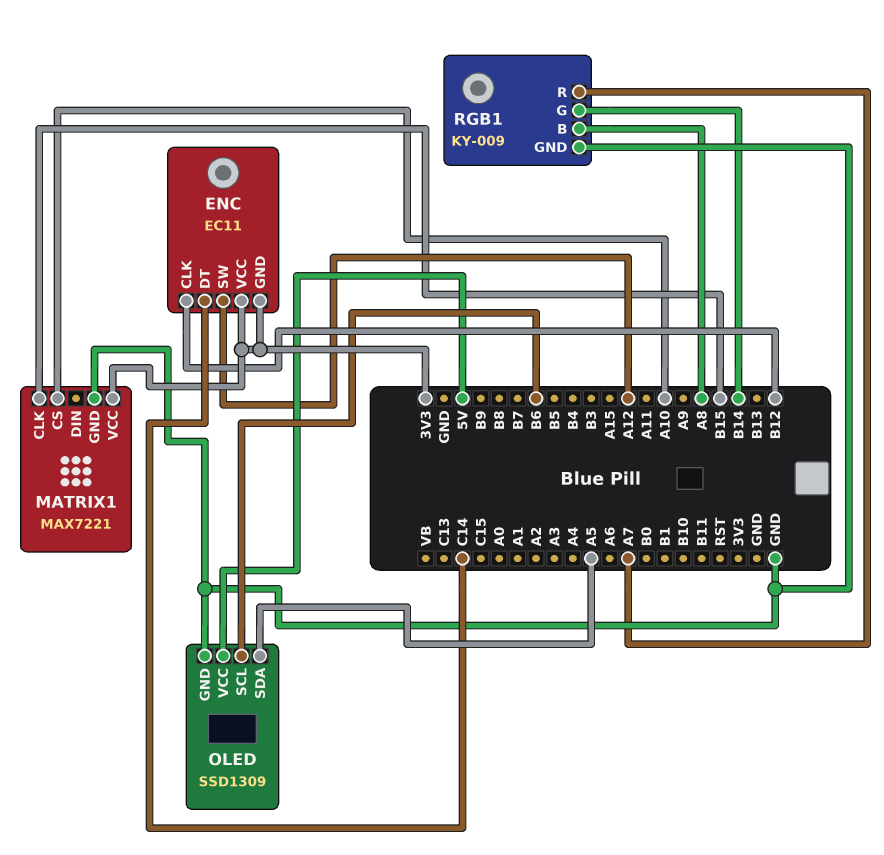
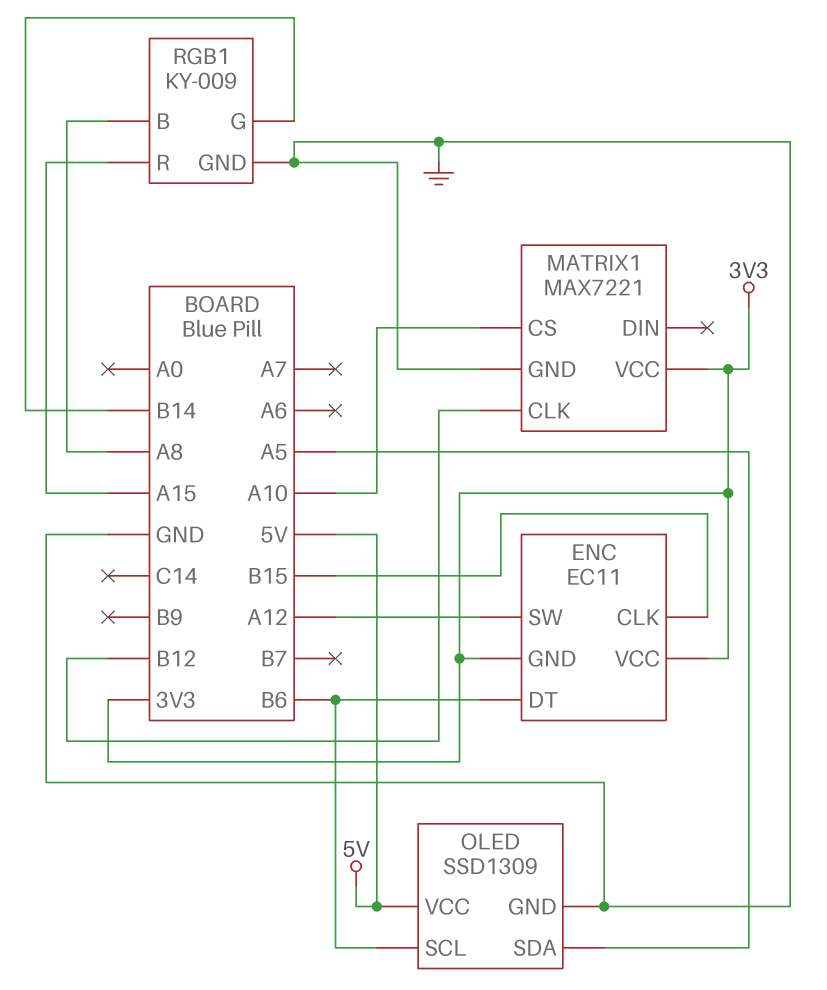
ENC pin CLK: B12 -> B15
ENC pin DT: C14 -> B6
MATRIX1 pin CLK: B15 -> B12
RGB1 pin R: A7 -> A15

